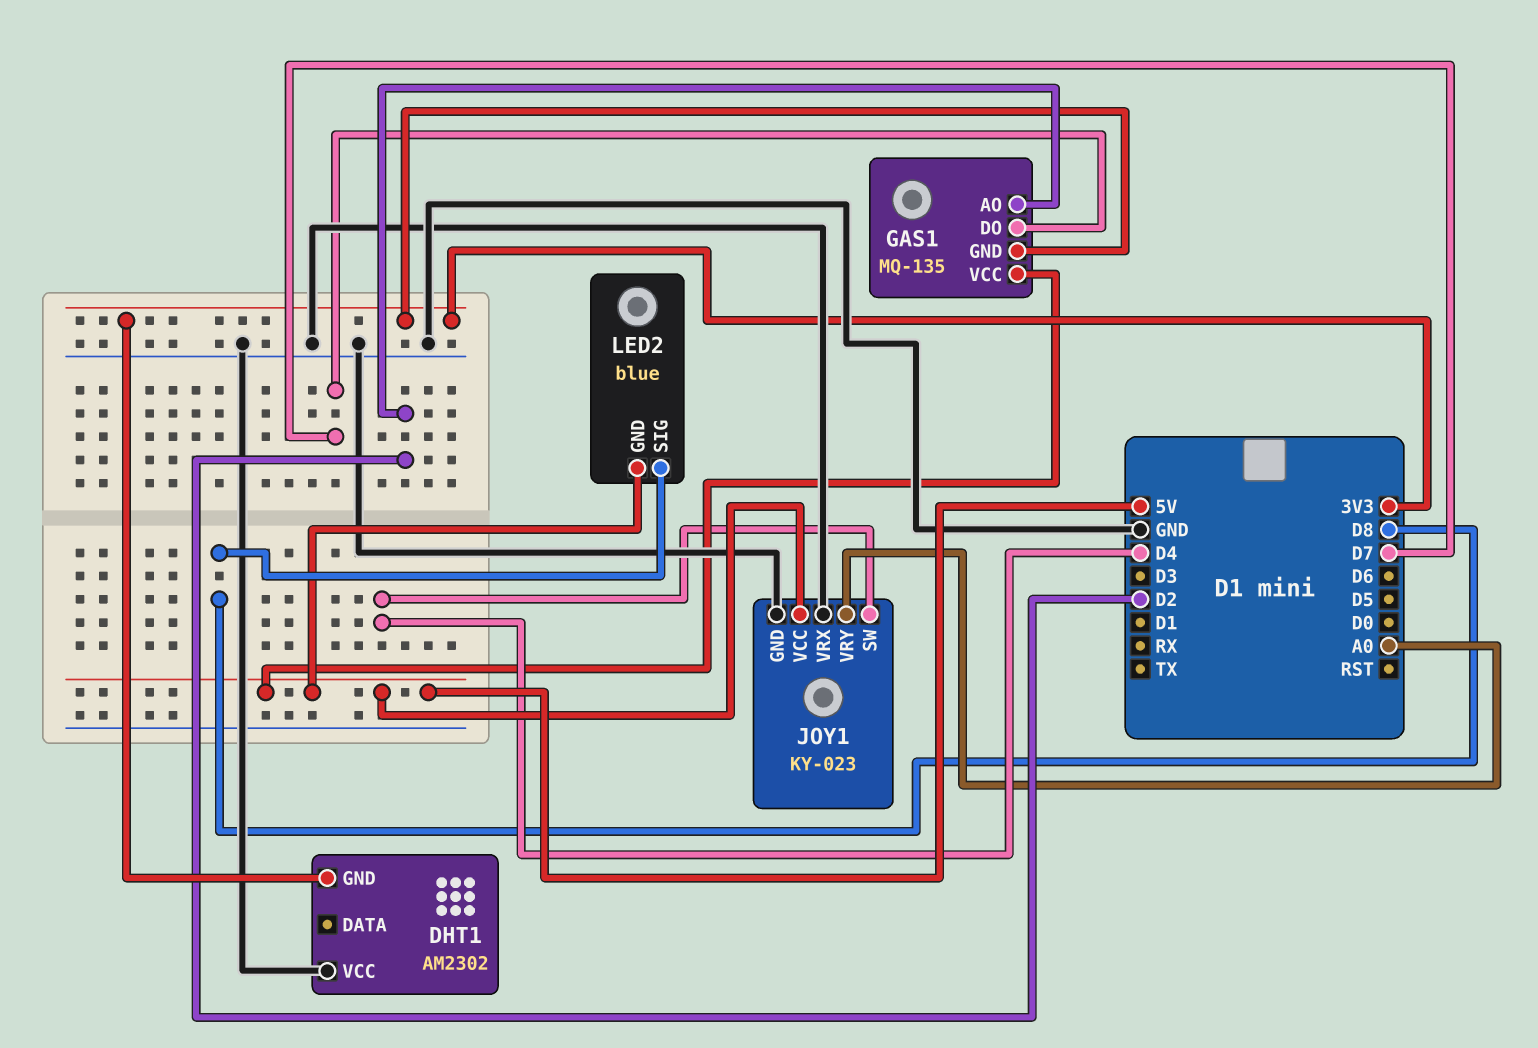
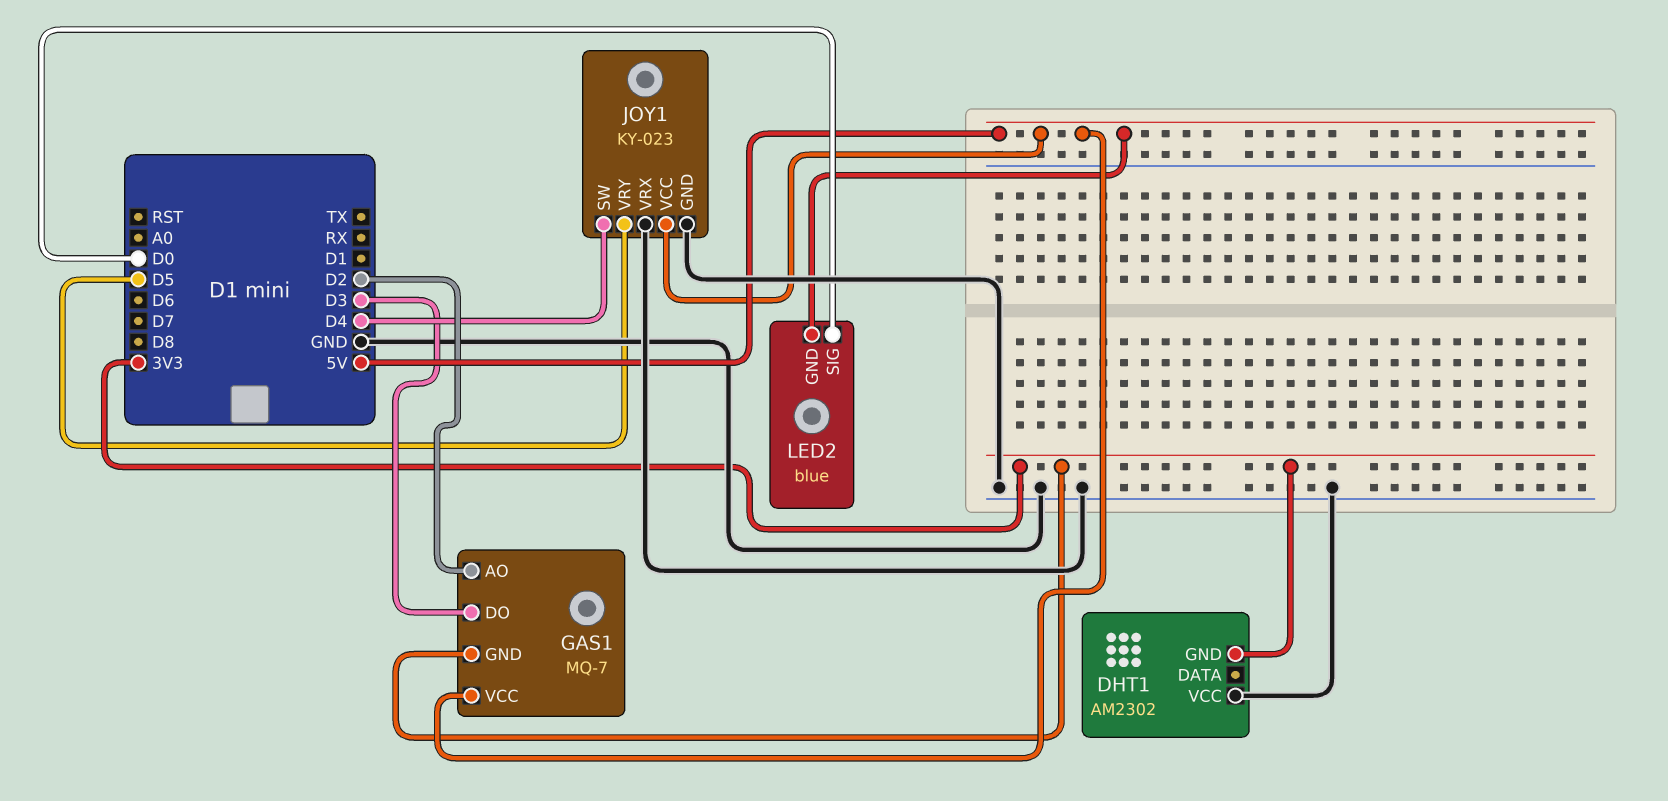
GAS1: MQ-135 -> MQ-7
GAS1 pin DO: D7 -> D3
JOY1 pin VRY: A0 -> D5
LED2 pin SIG: D8 -> D0

